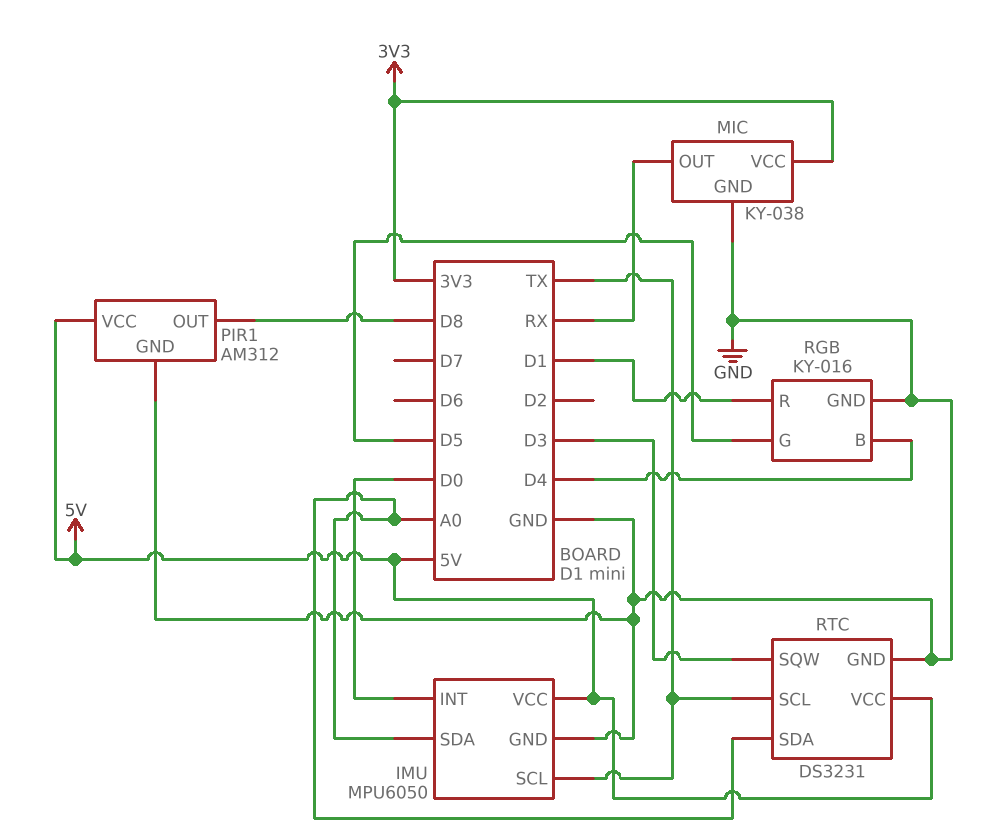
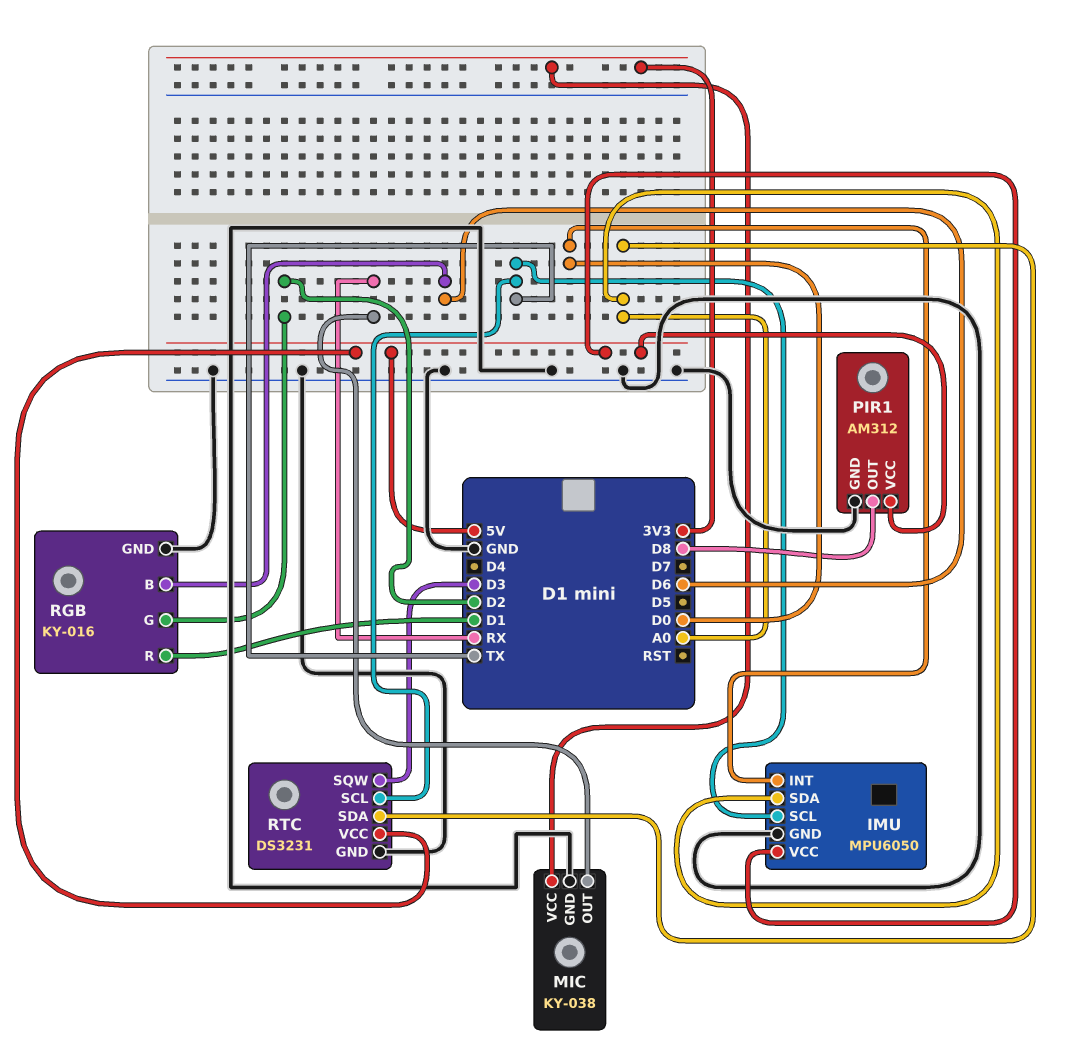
RGB pin B: D4 -> D6
RGB pin G: D5 -> D2

